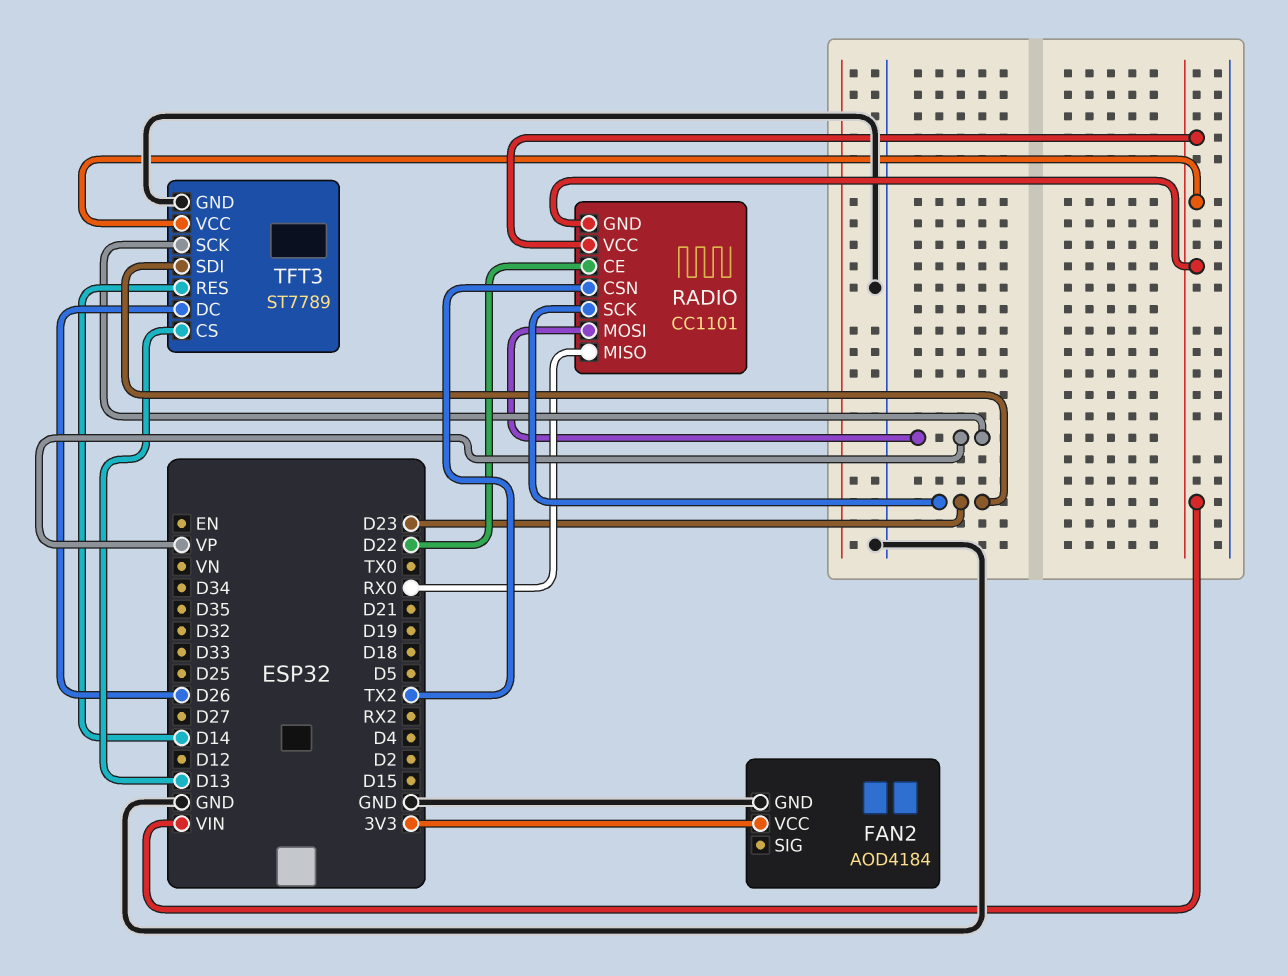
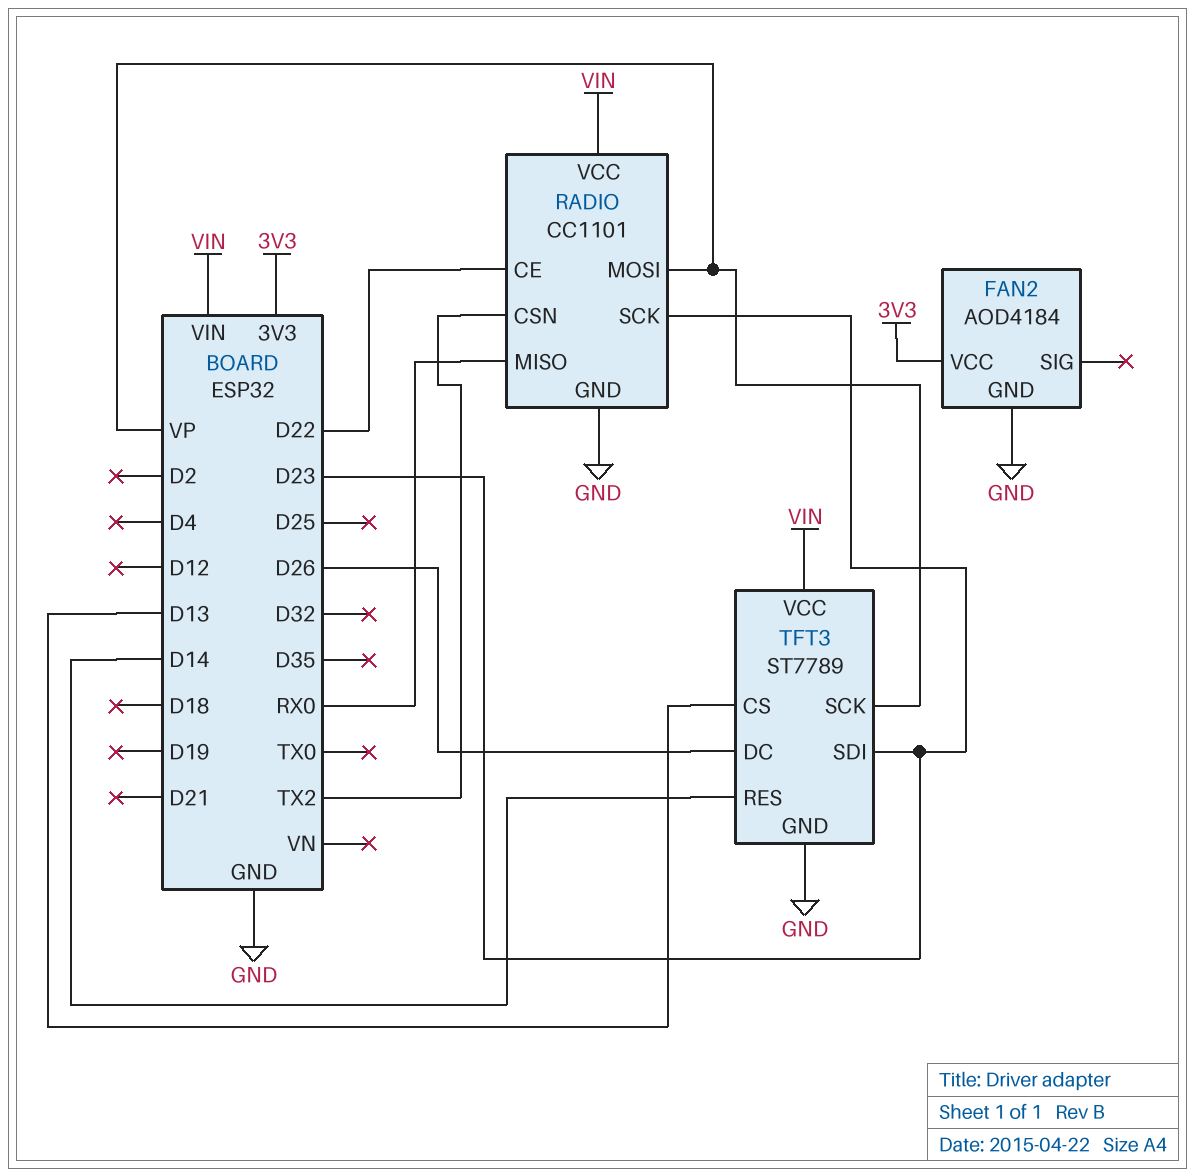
RADIO pin GND: VIN -> GND

